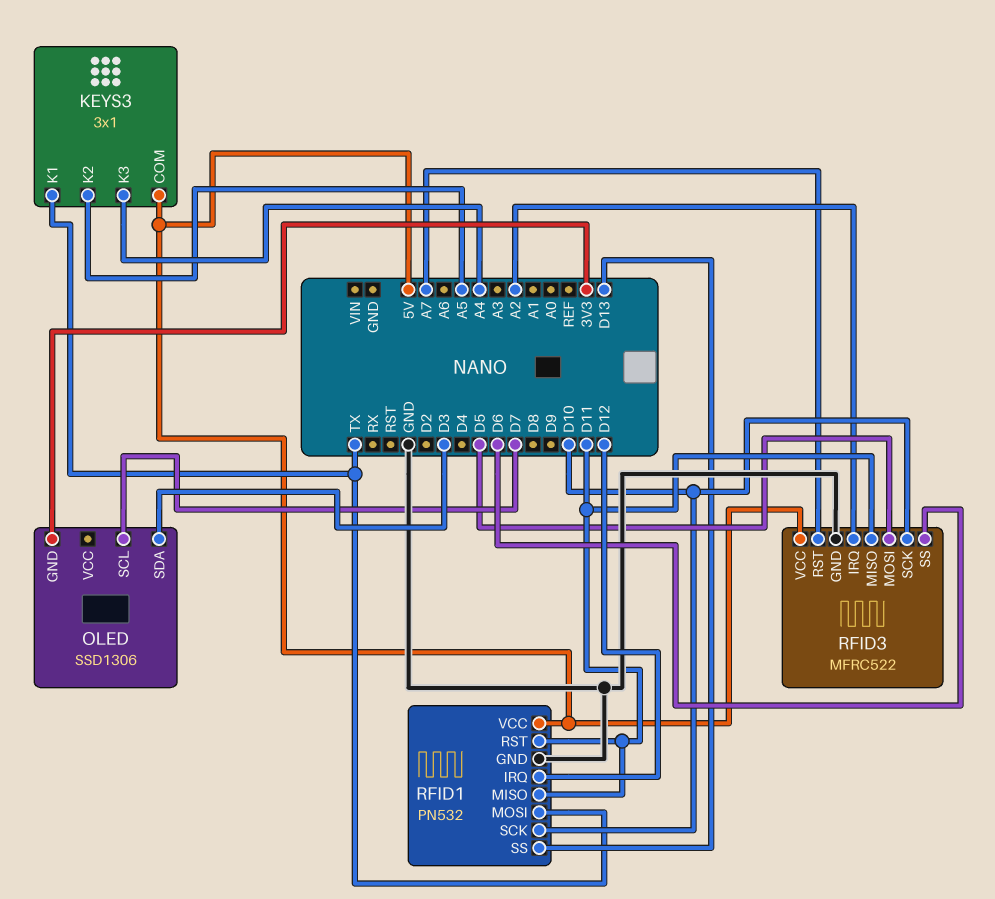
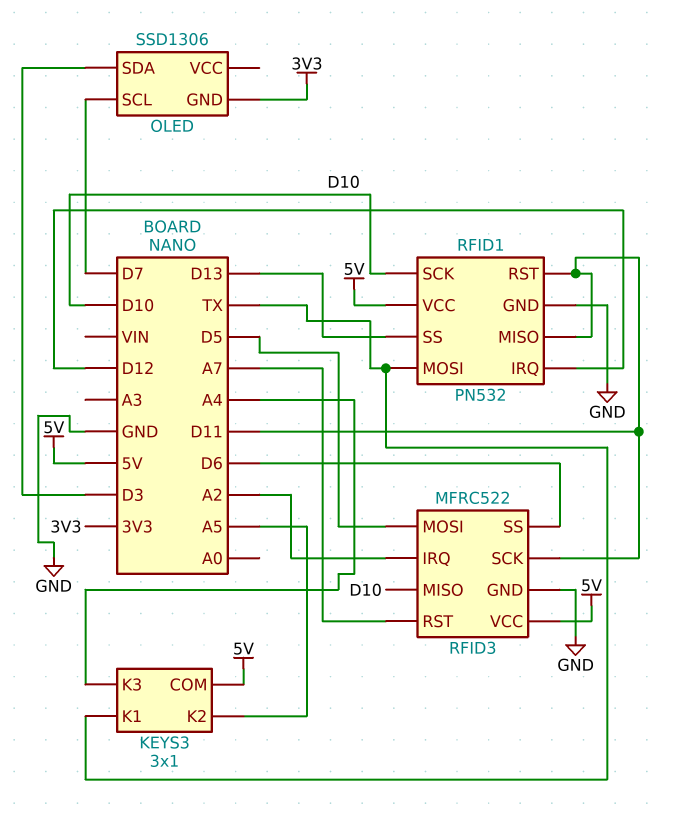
RFID3 pin MISO: D11 -> D10
RFID3 pin SCK: D10 -> D11

